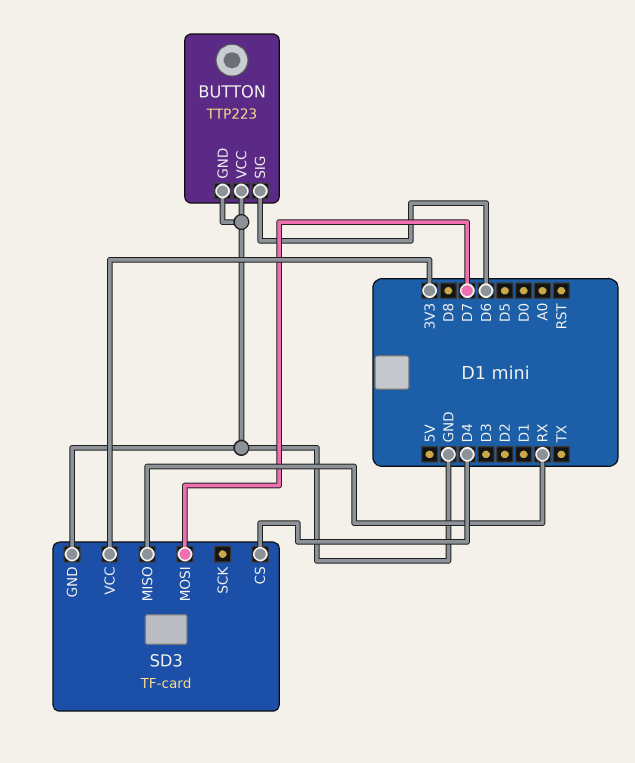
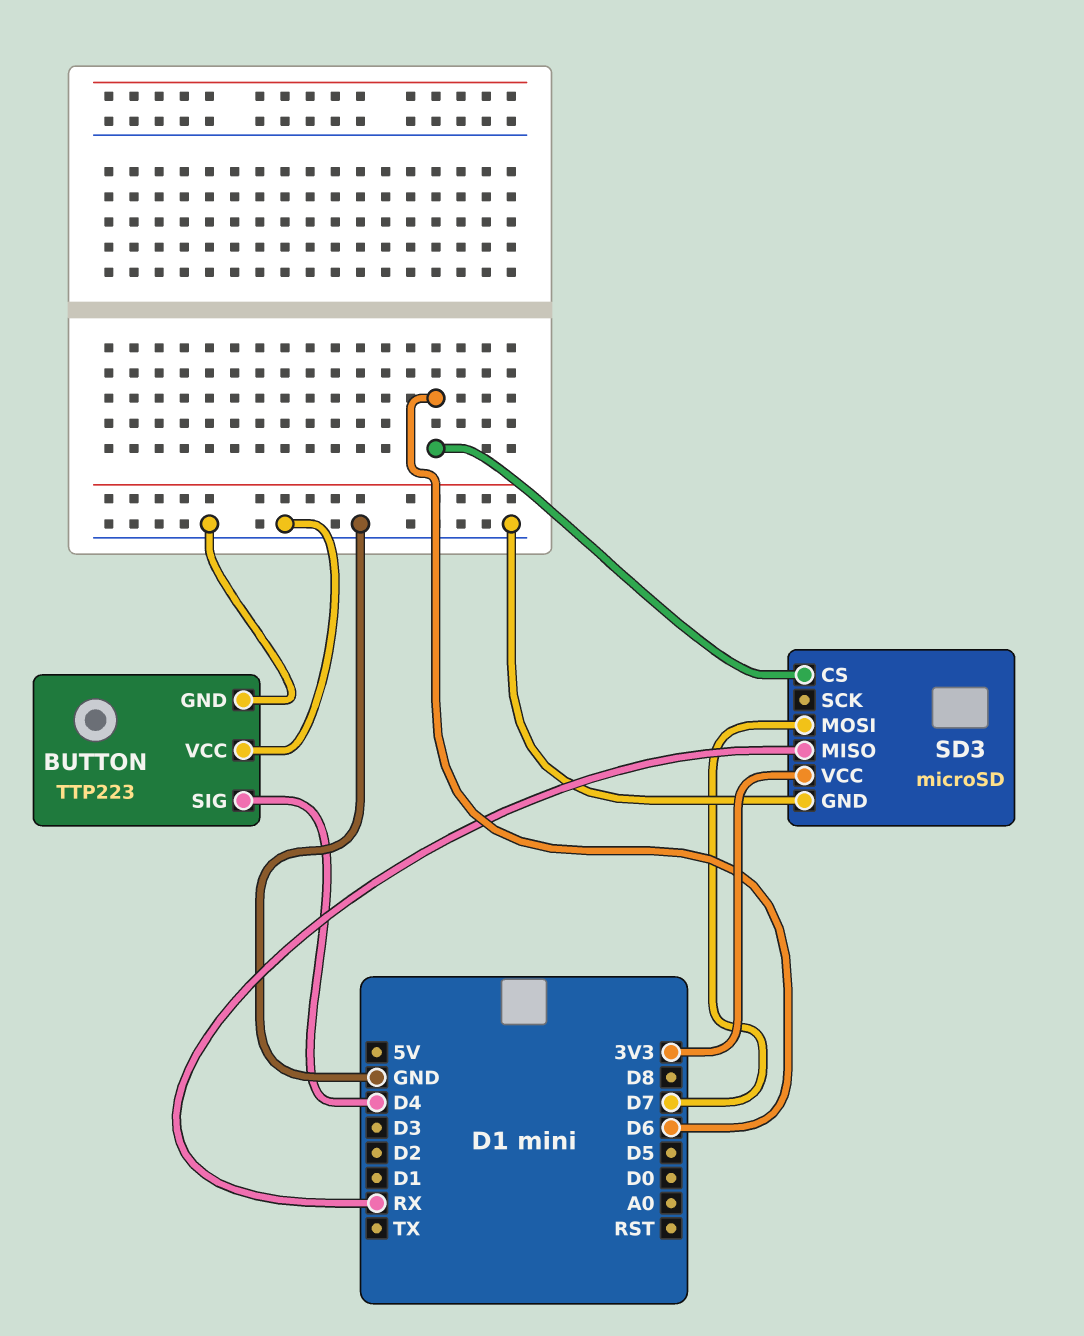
BUTTON pin SIG: D6 -> D4
SD3: TF-card -> microSD
SD3 pin CS: D4 -> D6

